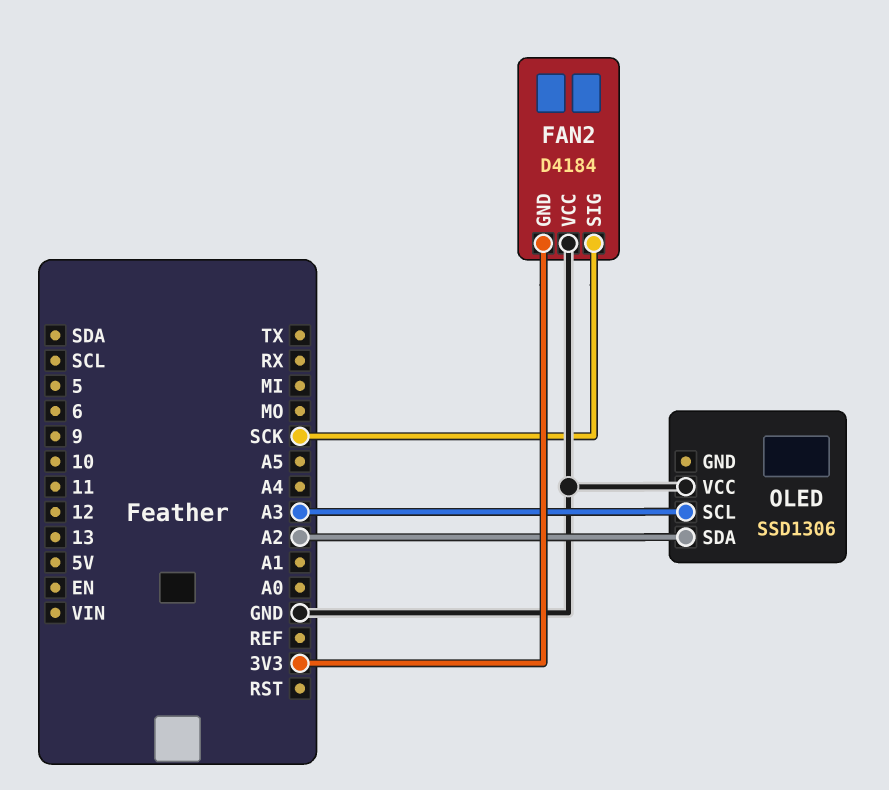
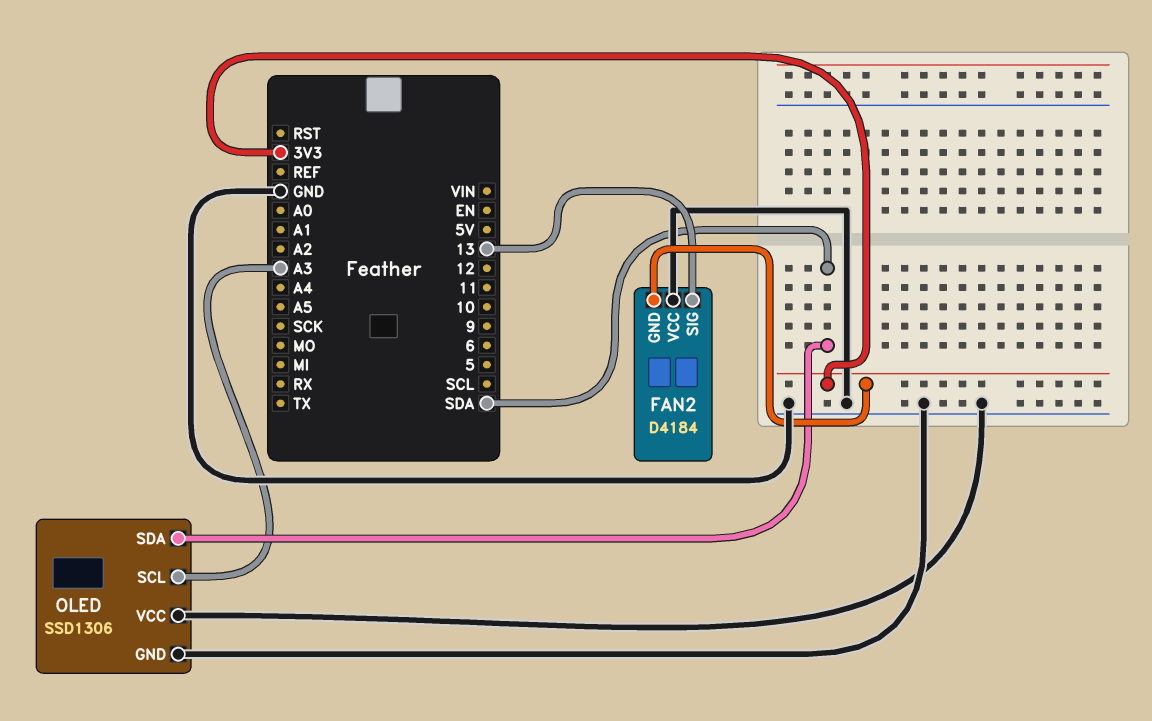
FAN2 pin SIG: SCK -> 13
OLED pin GND: none -> GND
OLED pin SDA: A2 -> SDA

